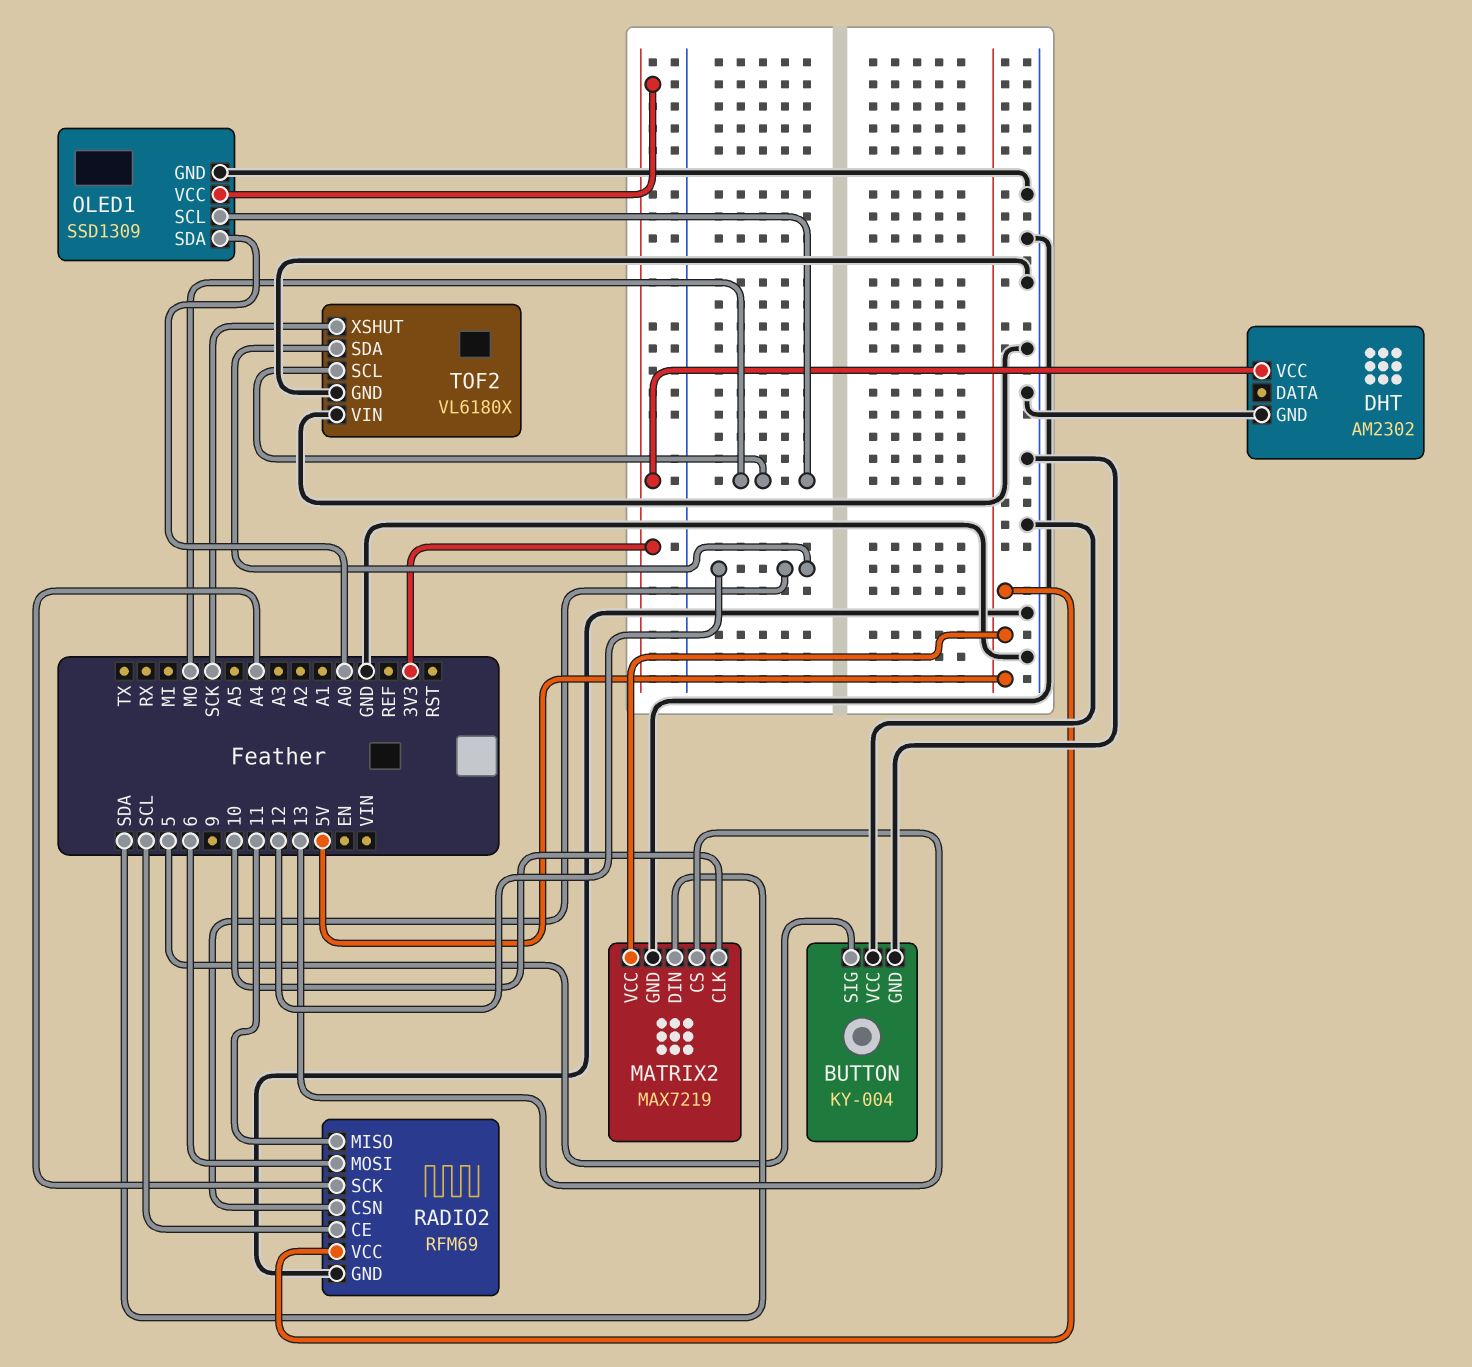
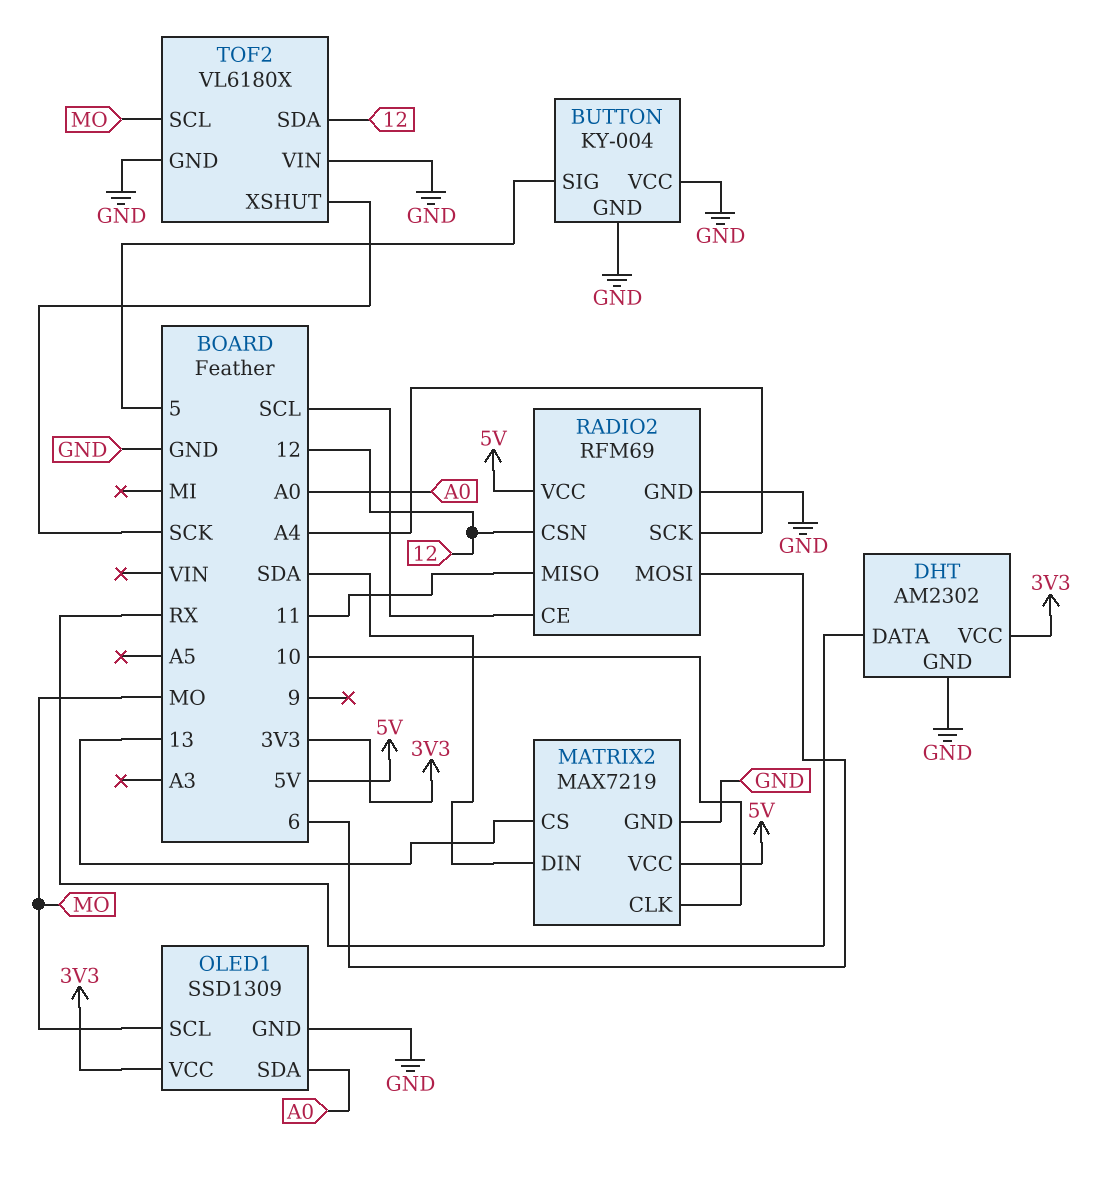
DHT pin DATA: none -> RX

